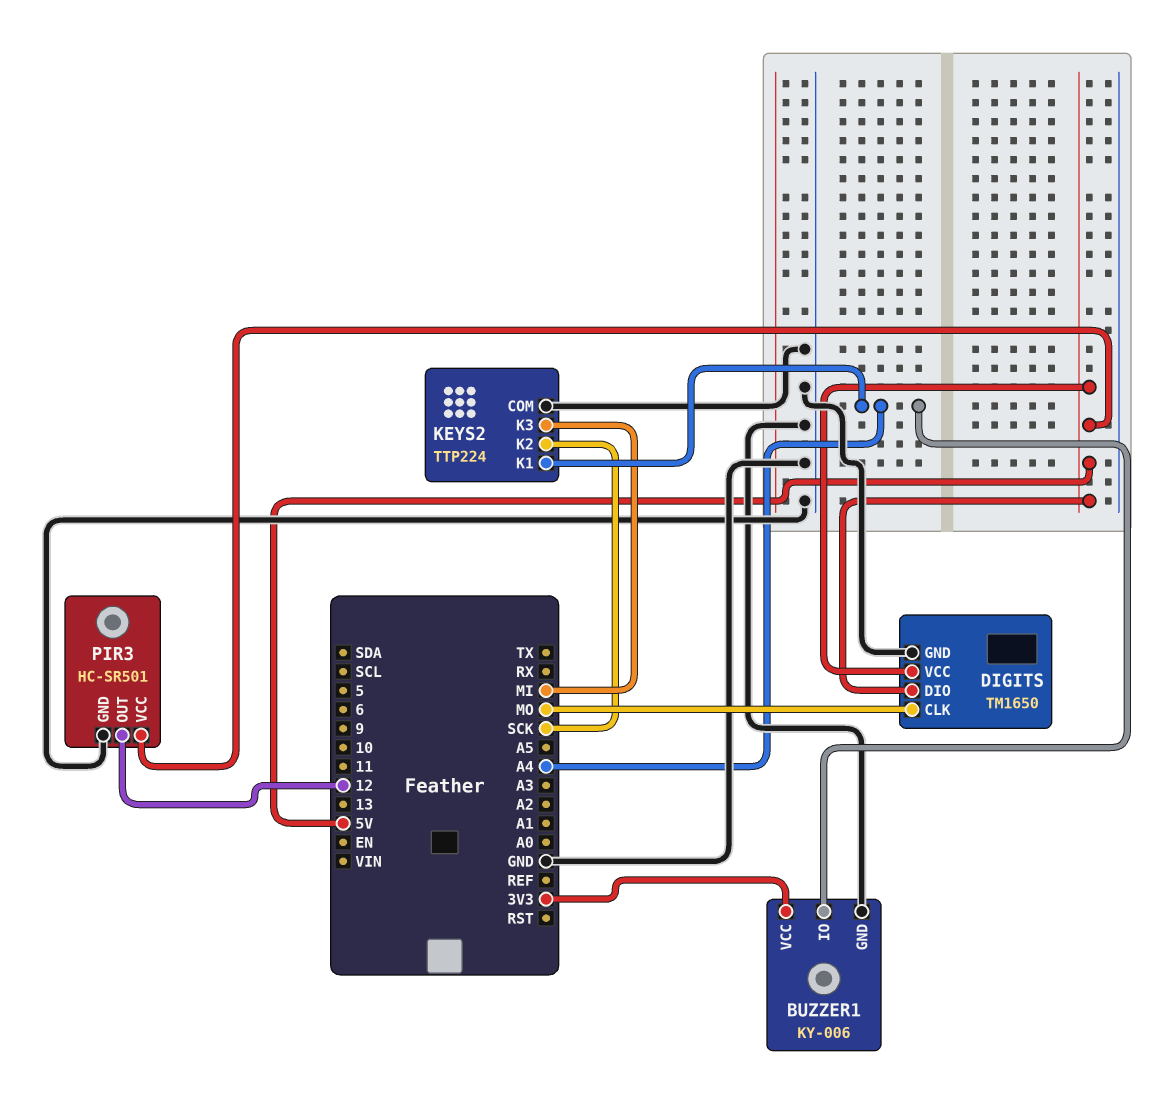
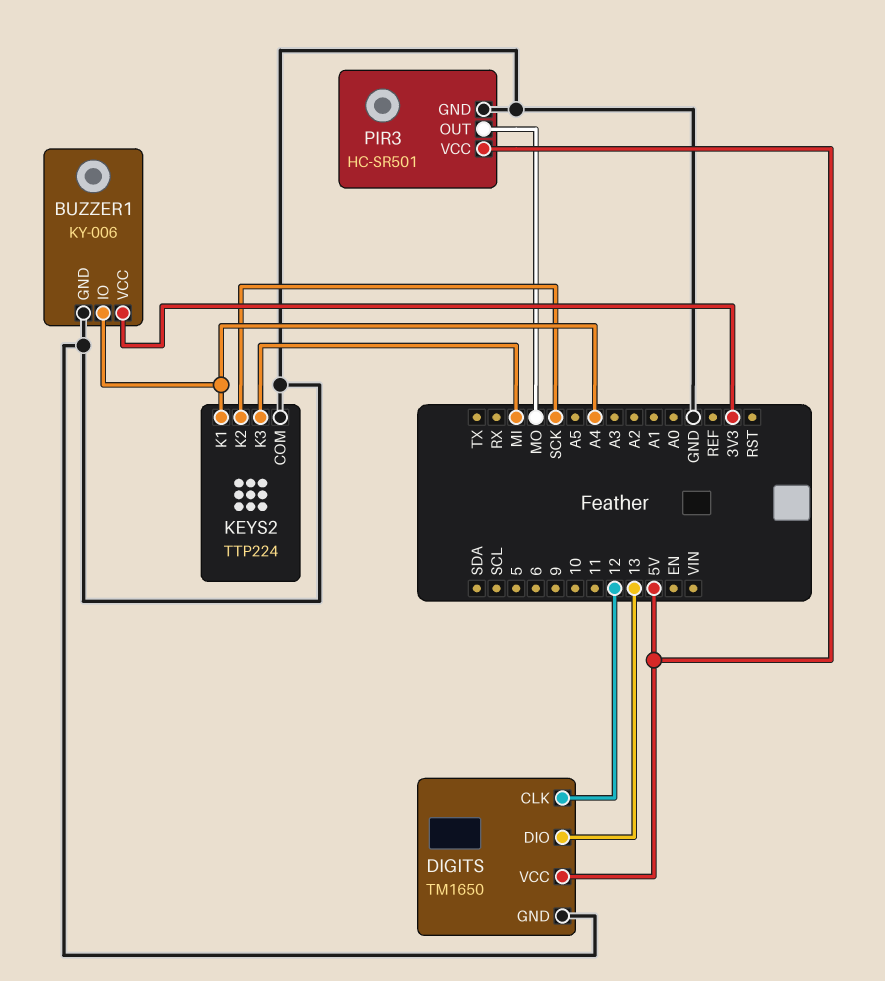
DIGITS pin CLK: MO -> 12
DIGITS pin DIO: 5V -> 13
PIR3 pin OUT: 12 -> MO

